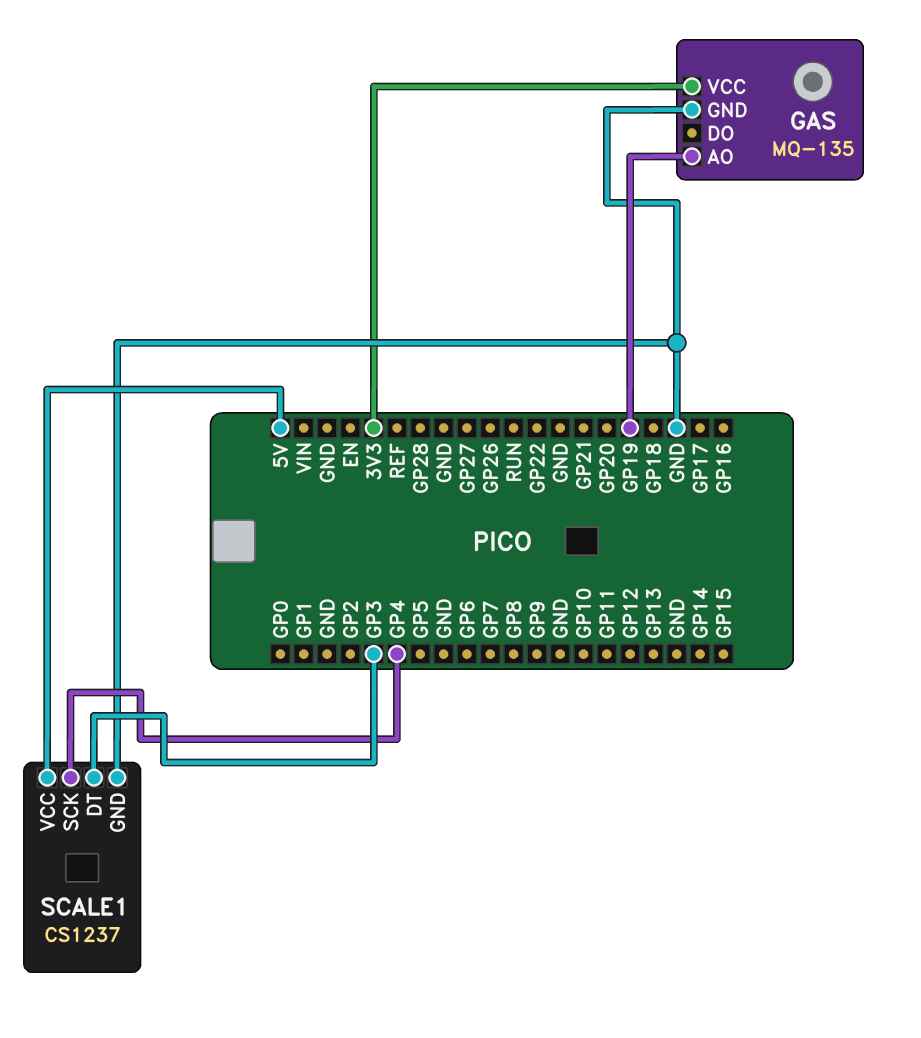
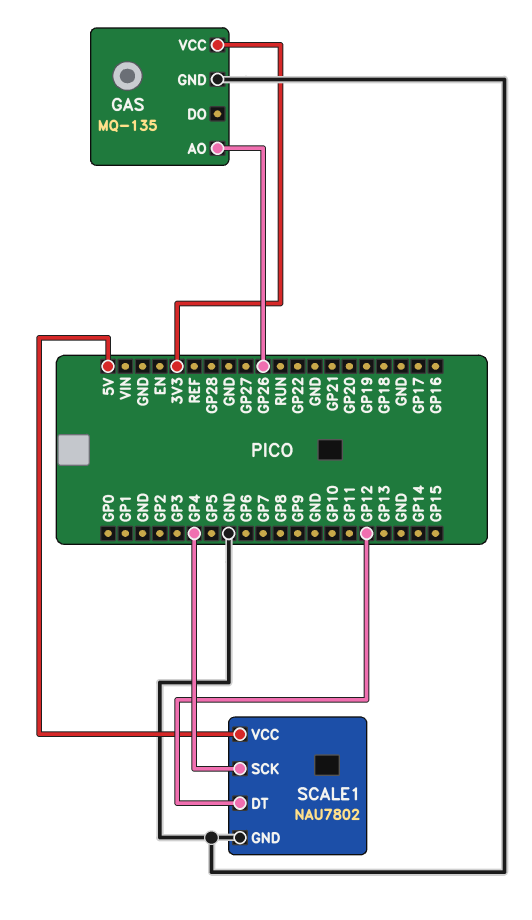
GAS pin AO: GP19 -> GP26
SCALE1: CS1237 -> NAU7802
SCALE1 pin DT: GP3 -> GP12

